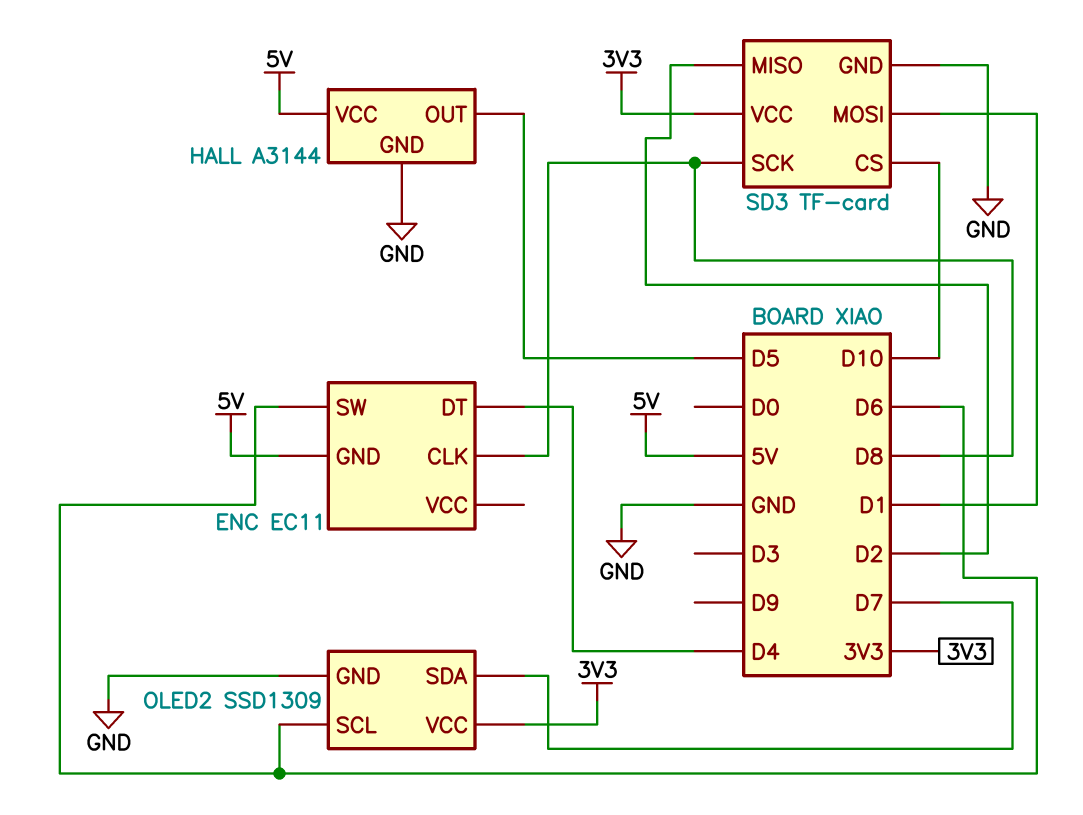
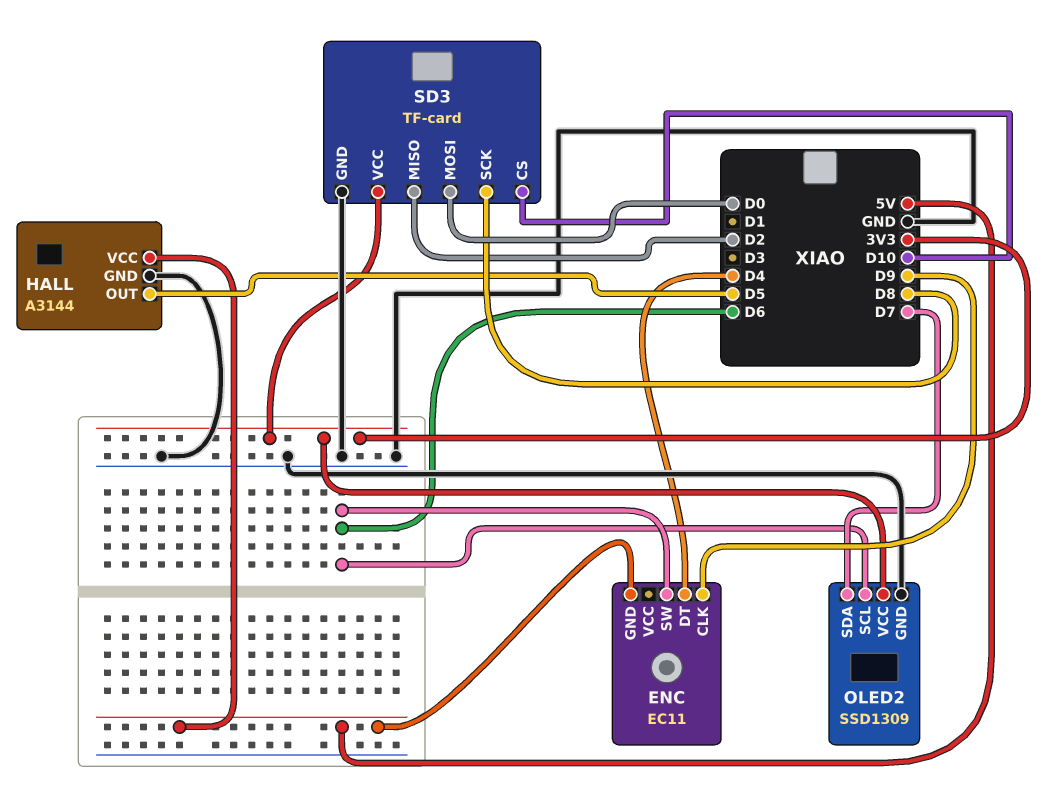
ENC pin CLK: D8 -> D9
SD3 pin MOSI: D1 -> D0

